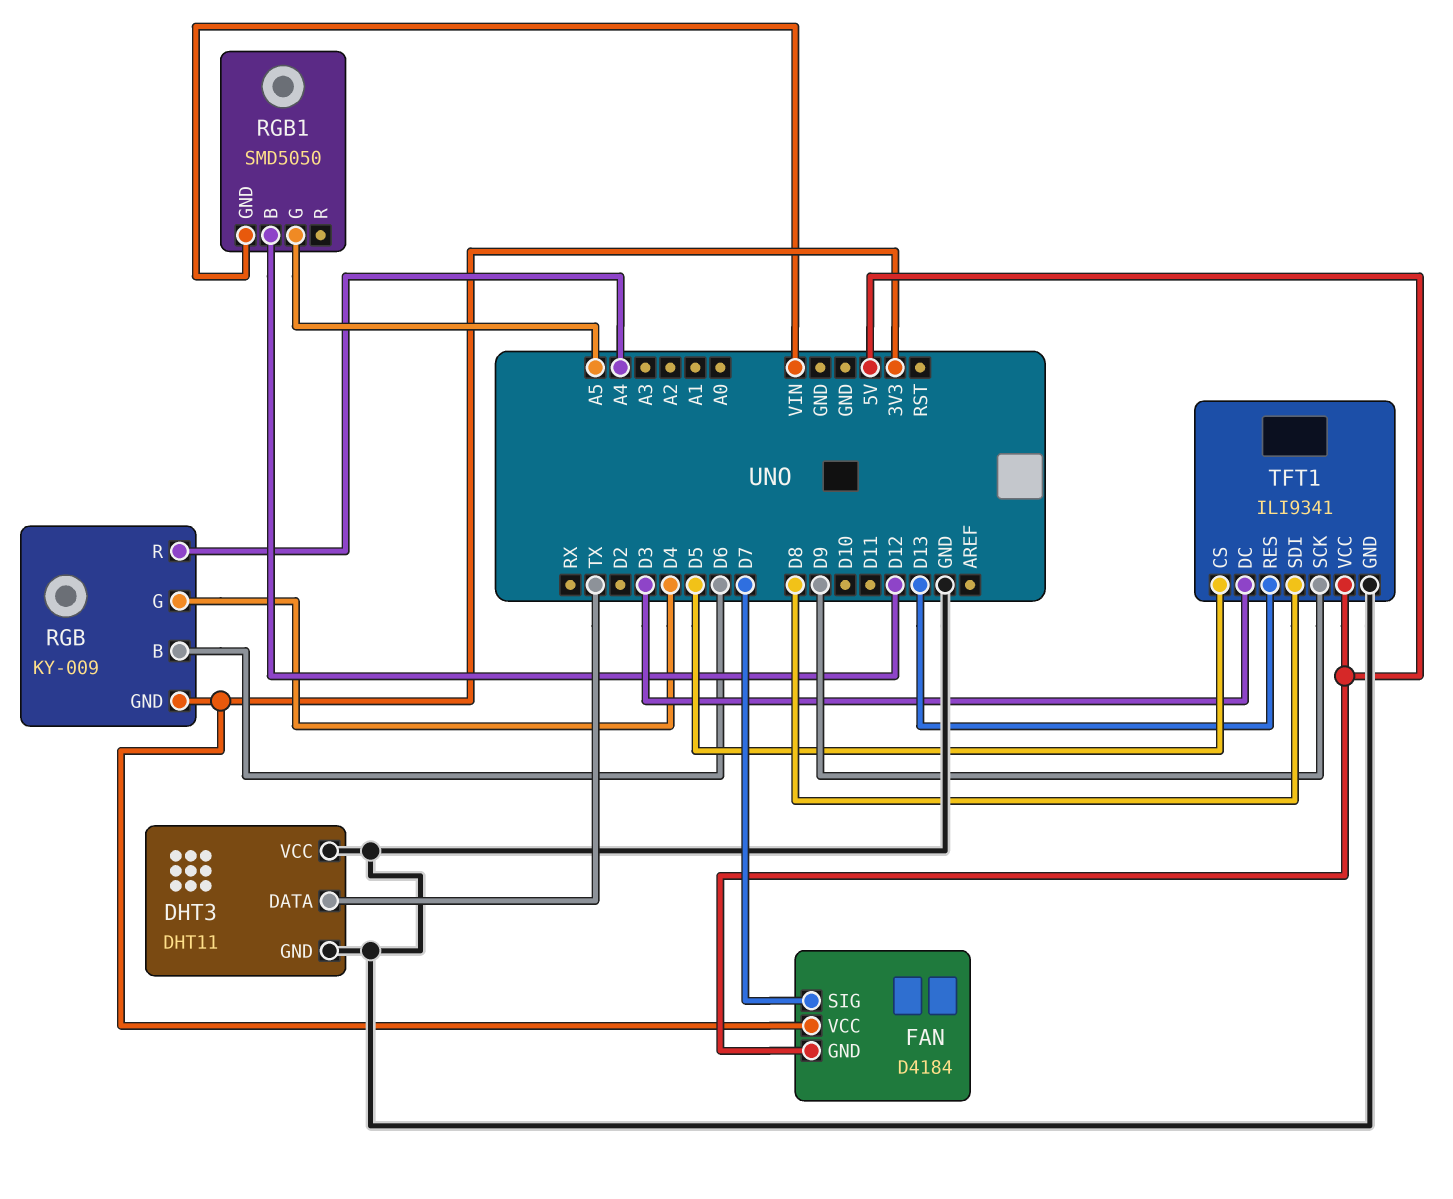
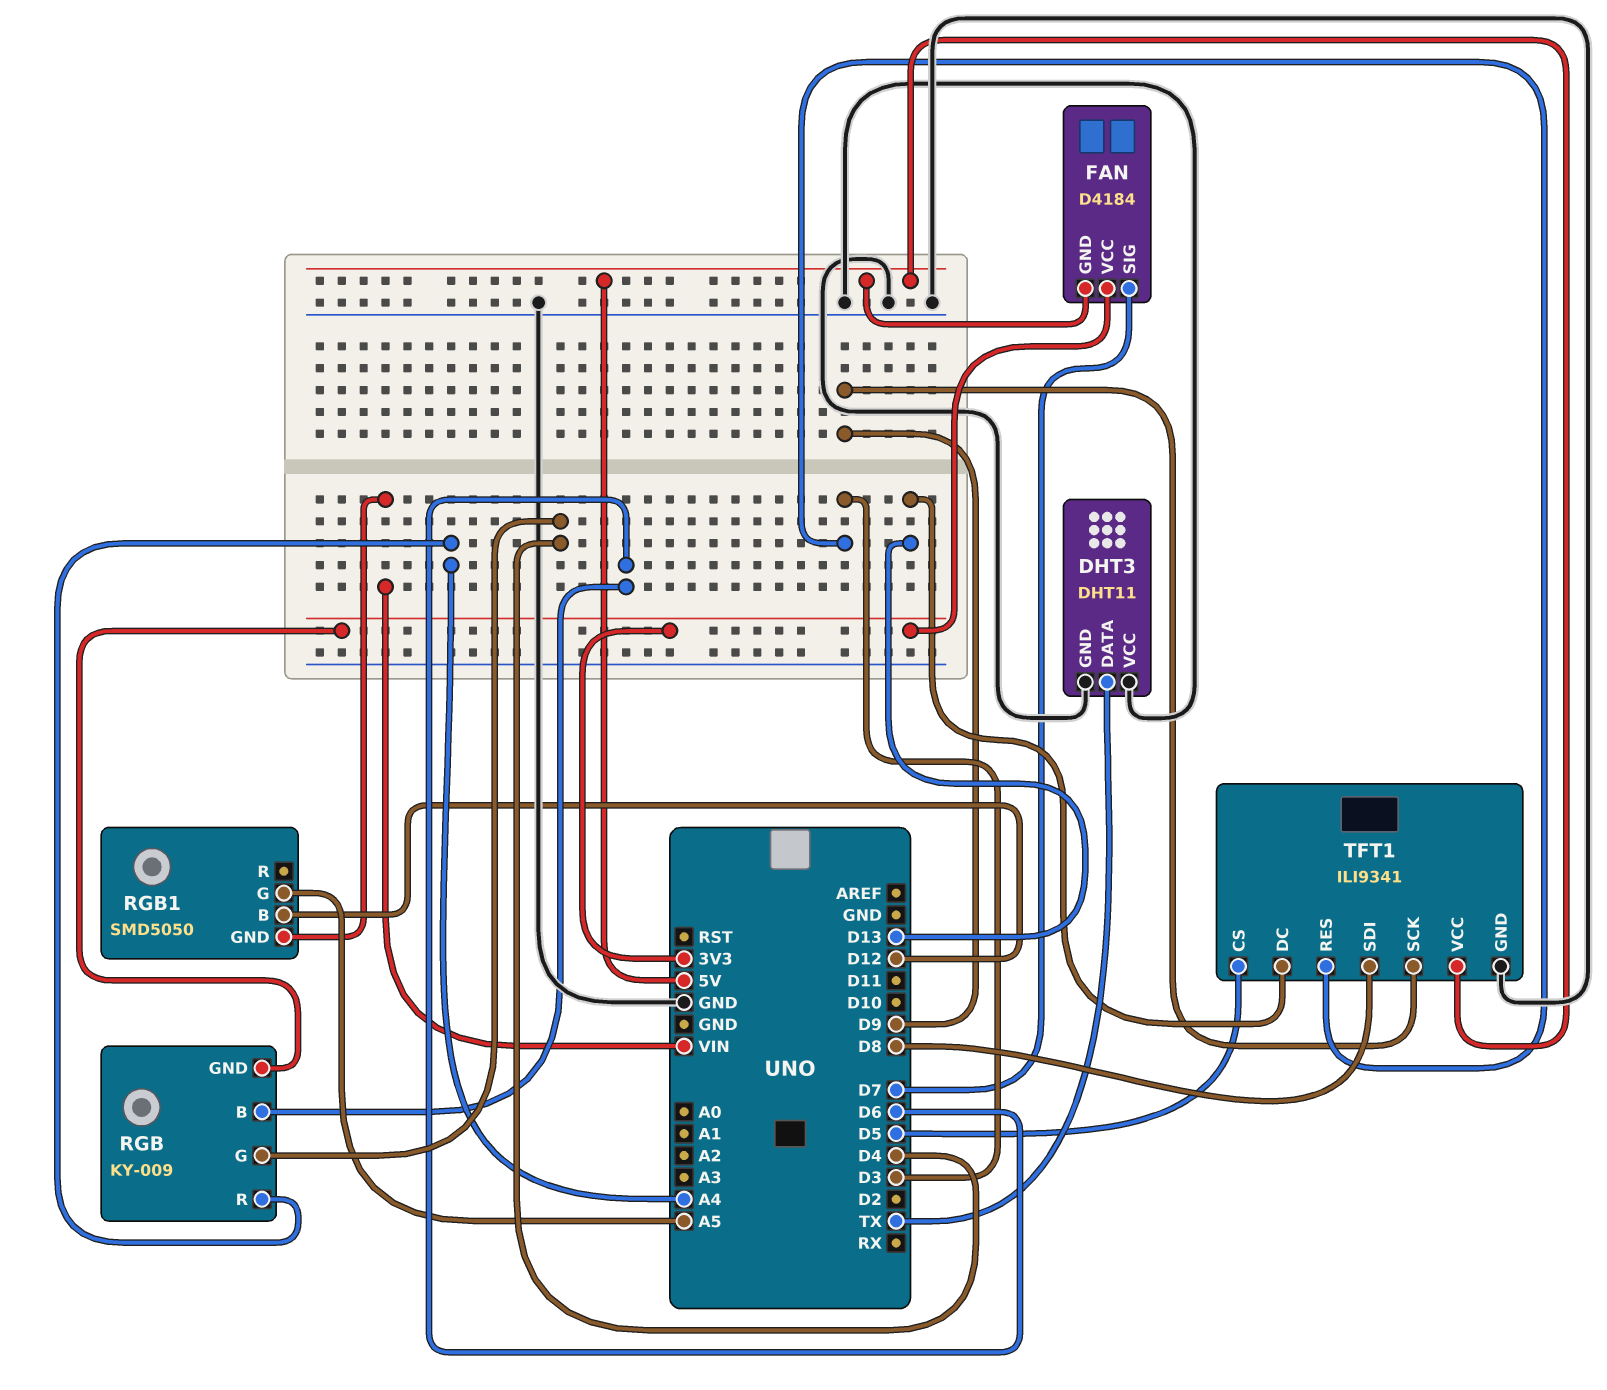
TFT1 pin DC: D3 -> D13
TFT1 pin RES: D13 -> D3

